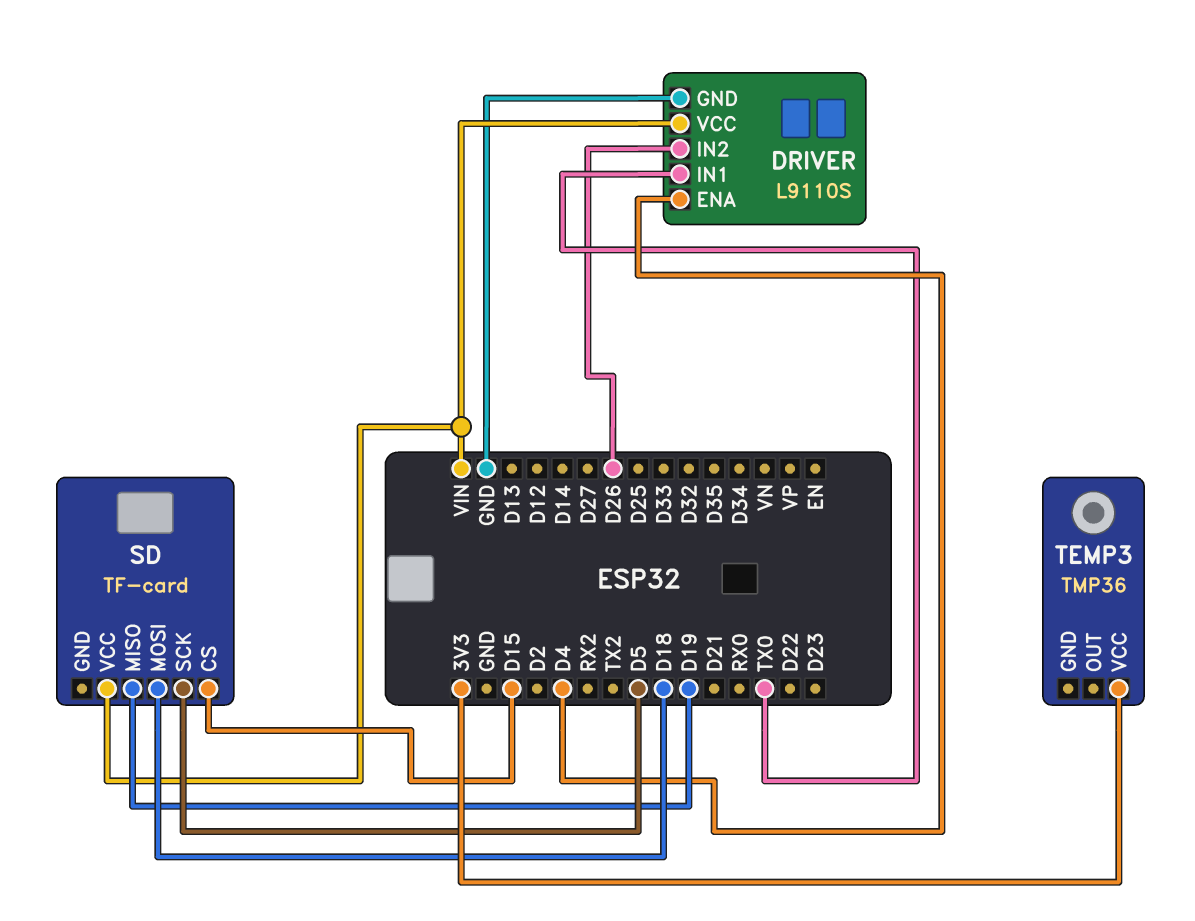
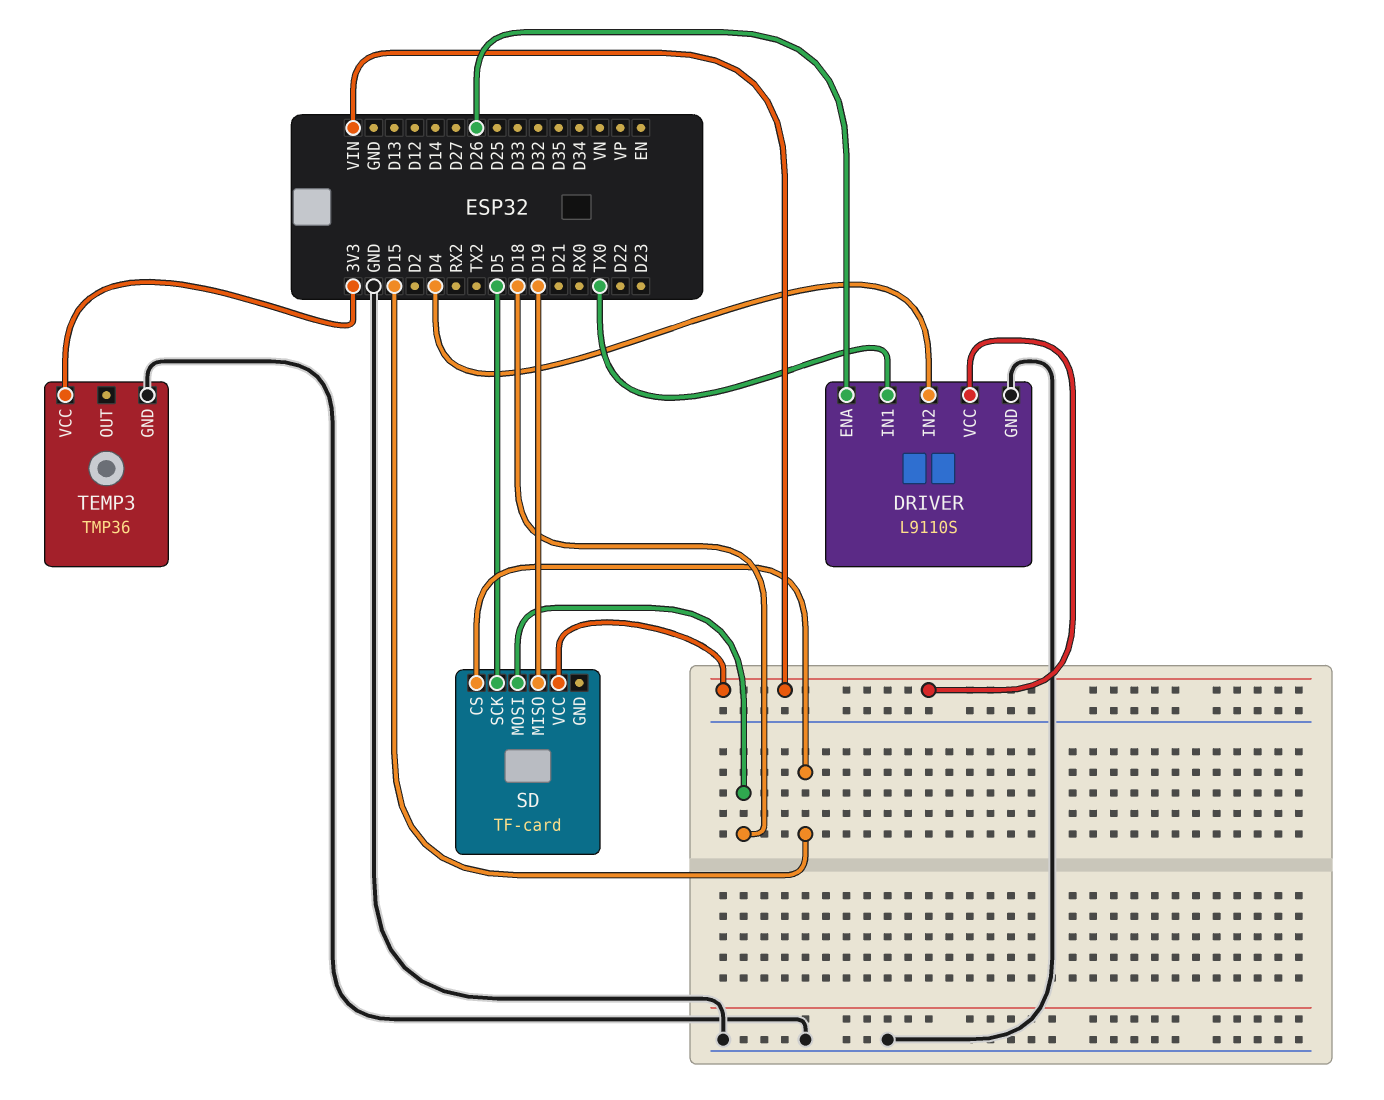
DRIVER pin ENA: D4 -> D26
DRIVER pin IN2: D26 -> D4
TEMP3 pin GND: none -> GND

